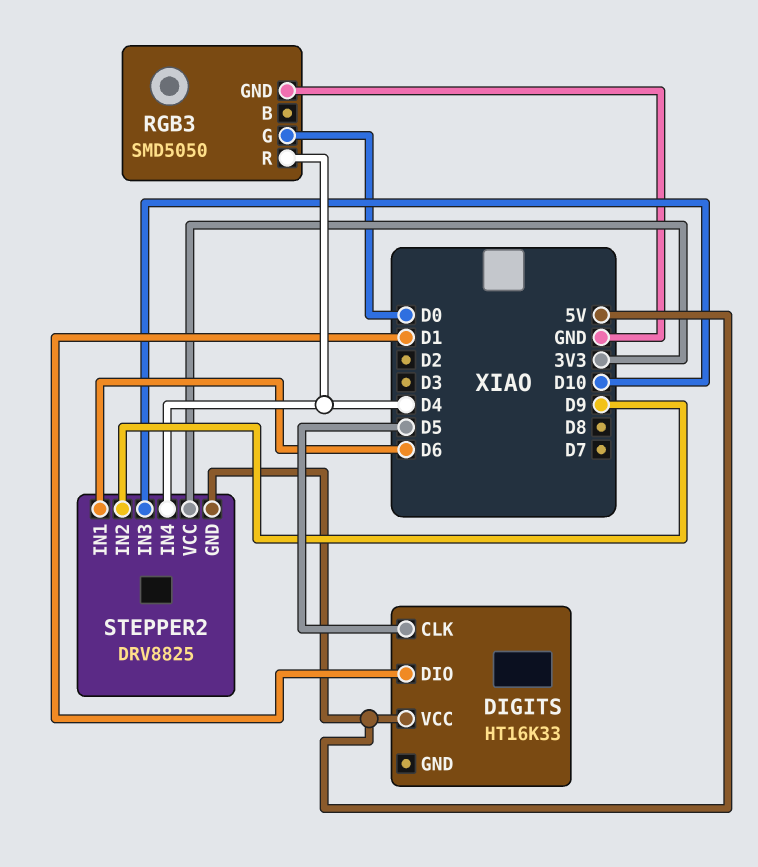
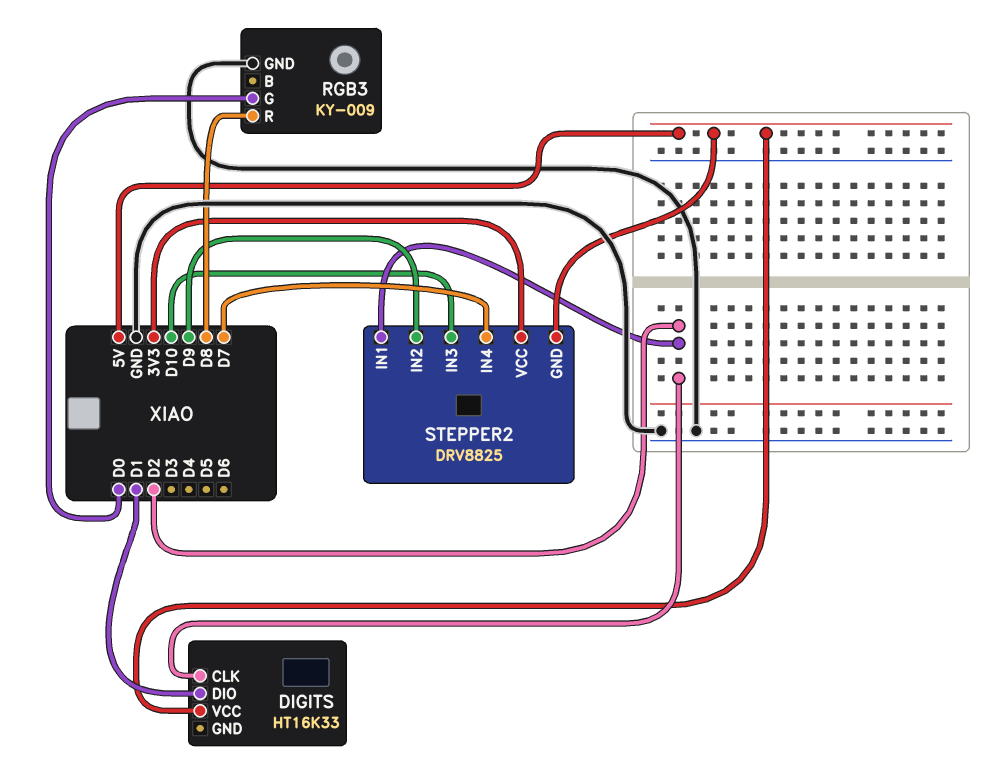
DIGITS pin CLK: D5 -> D2
RGB3: SMD5050 -> KY-009
RGB3 pin R: D4 -> D8
STEPPER2 pin IN1: D6 -> D2
STEPPER2 pin IN4: D4 -> D7

